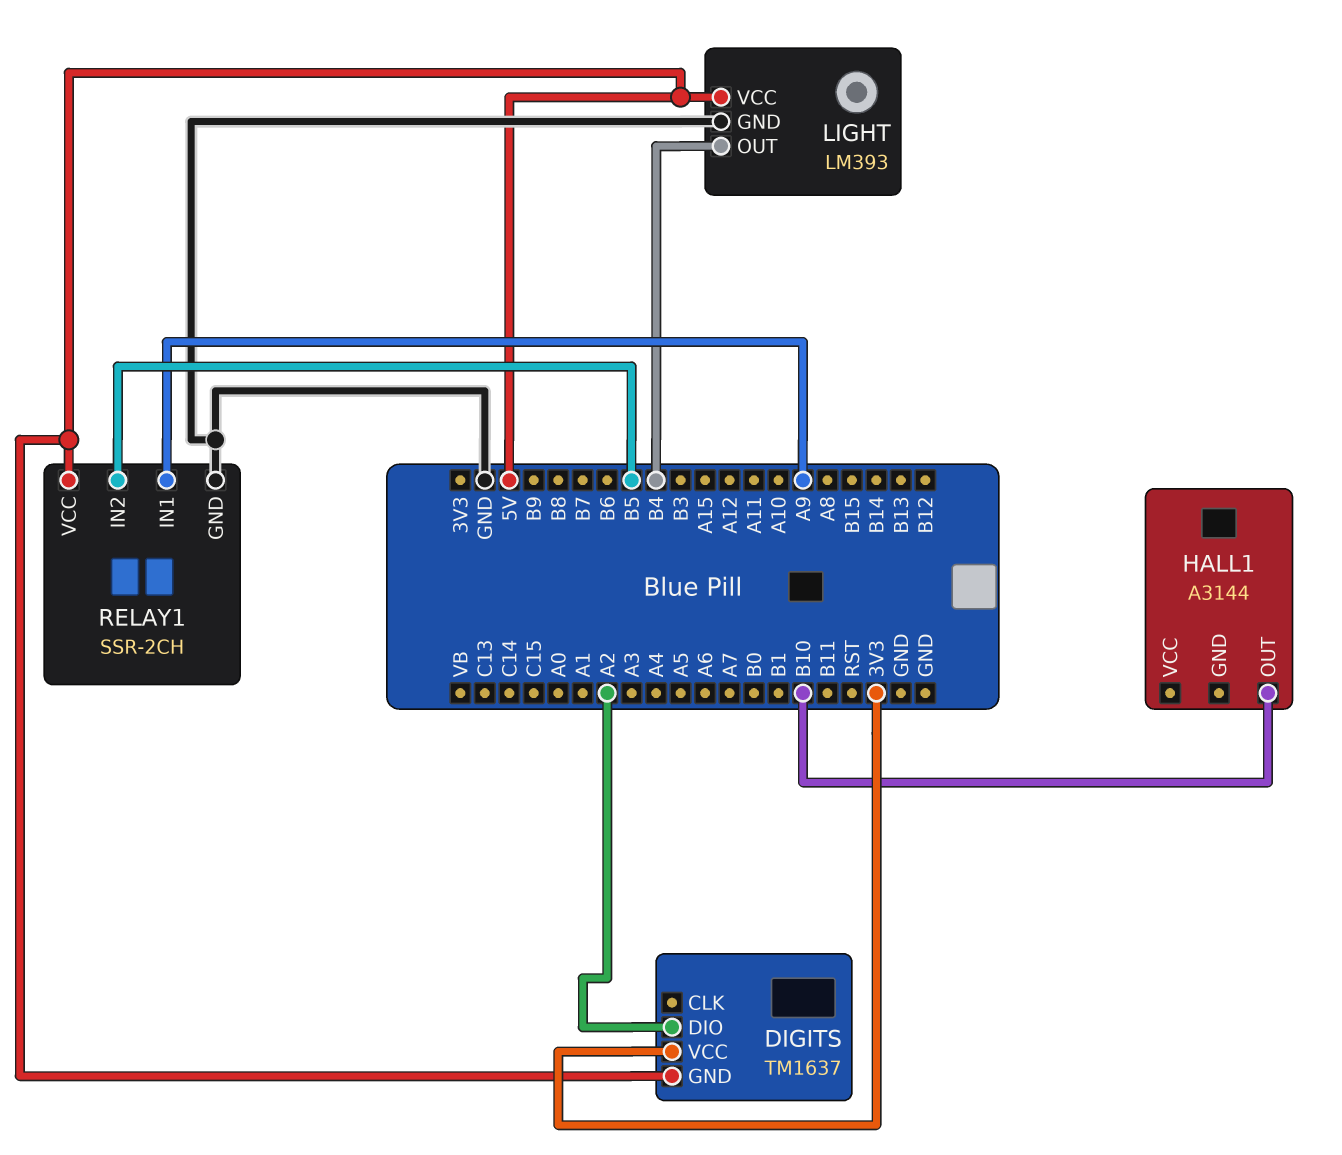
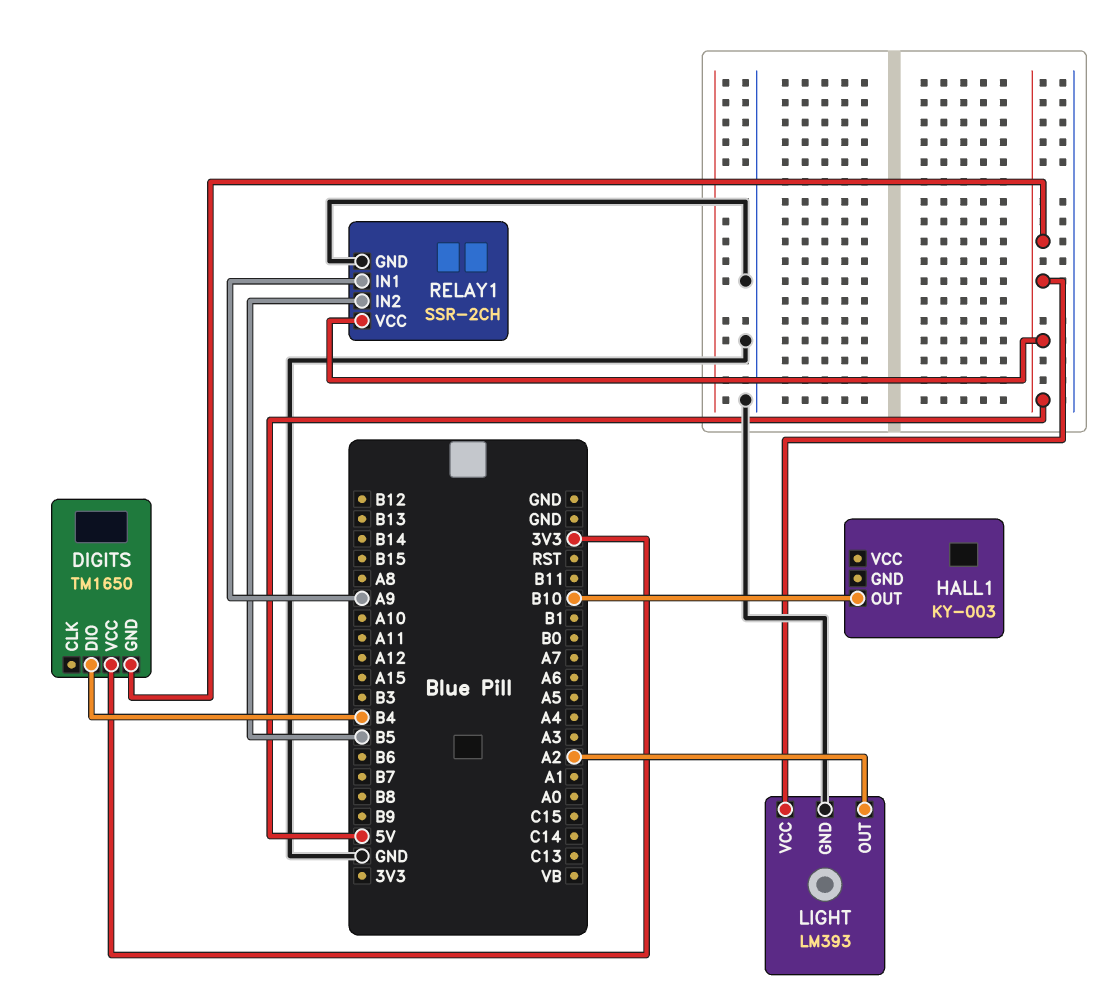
DIGITS: TM1637 -> TM1650
DIGITS pin DIO: A2 -> B4
HALL1: A3144 -> KY-003
LIGHT pin OUT: B4 -> A2

